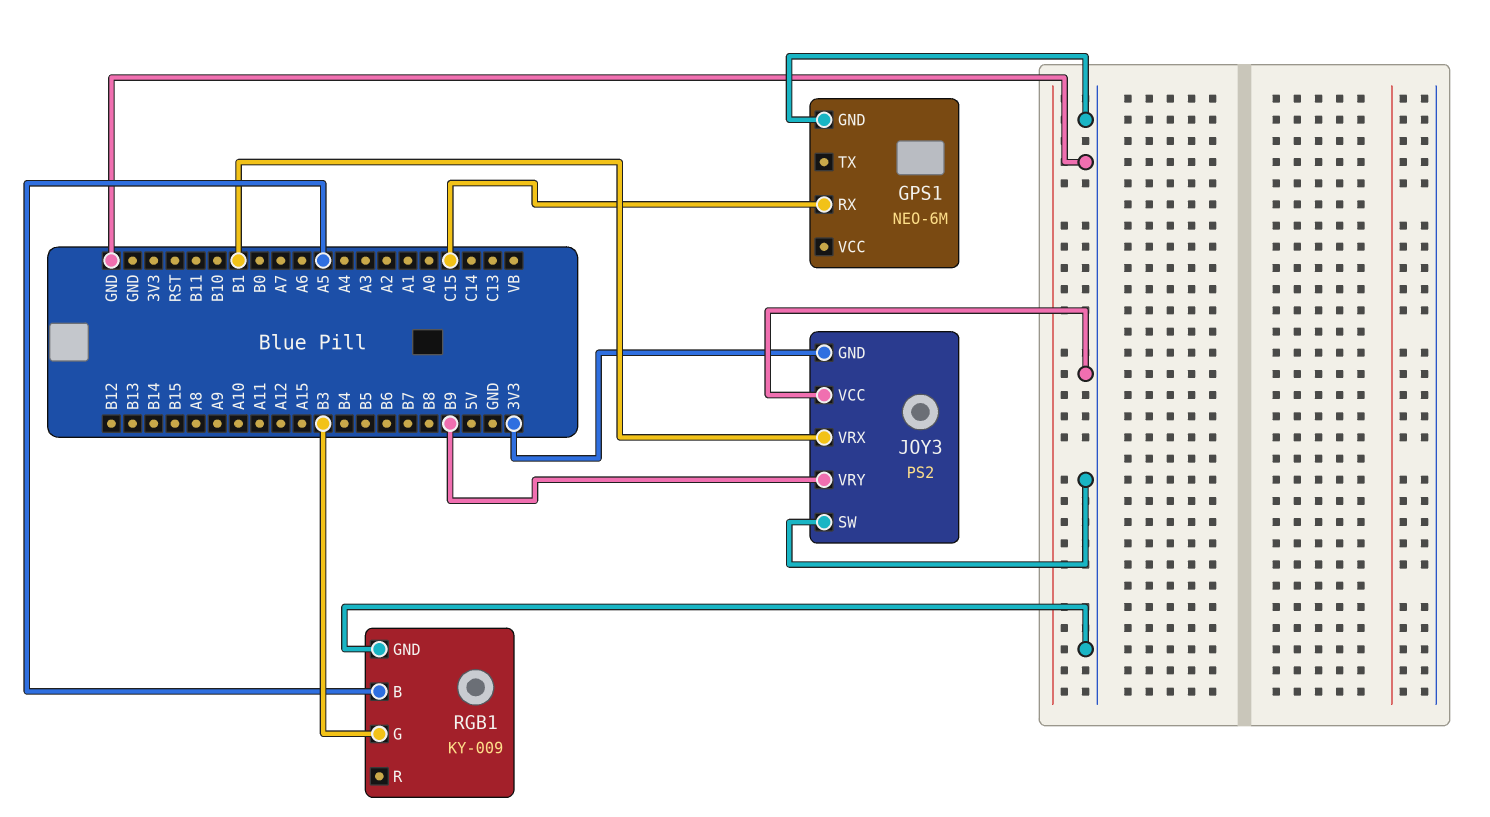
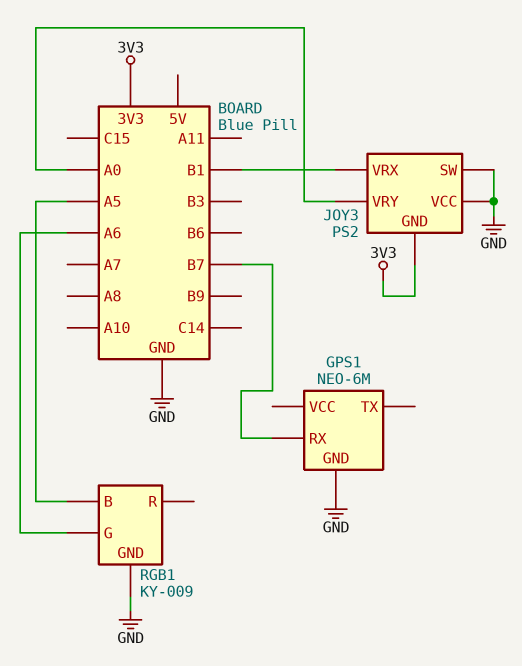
GPS1 pin RX: C15 -> B7
JOY3 pin VRY: B9 -> A0
RGB1 pin G: B3 -> A6

